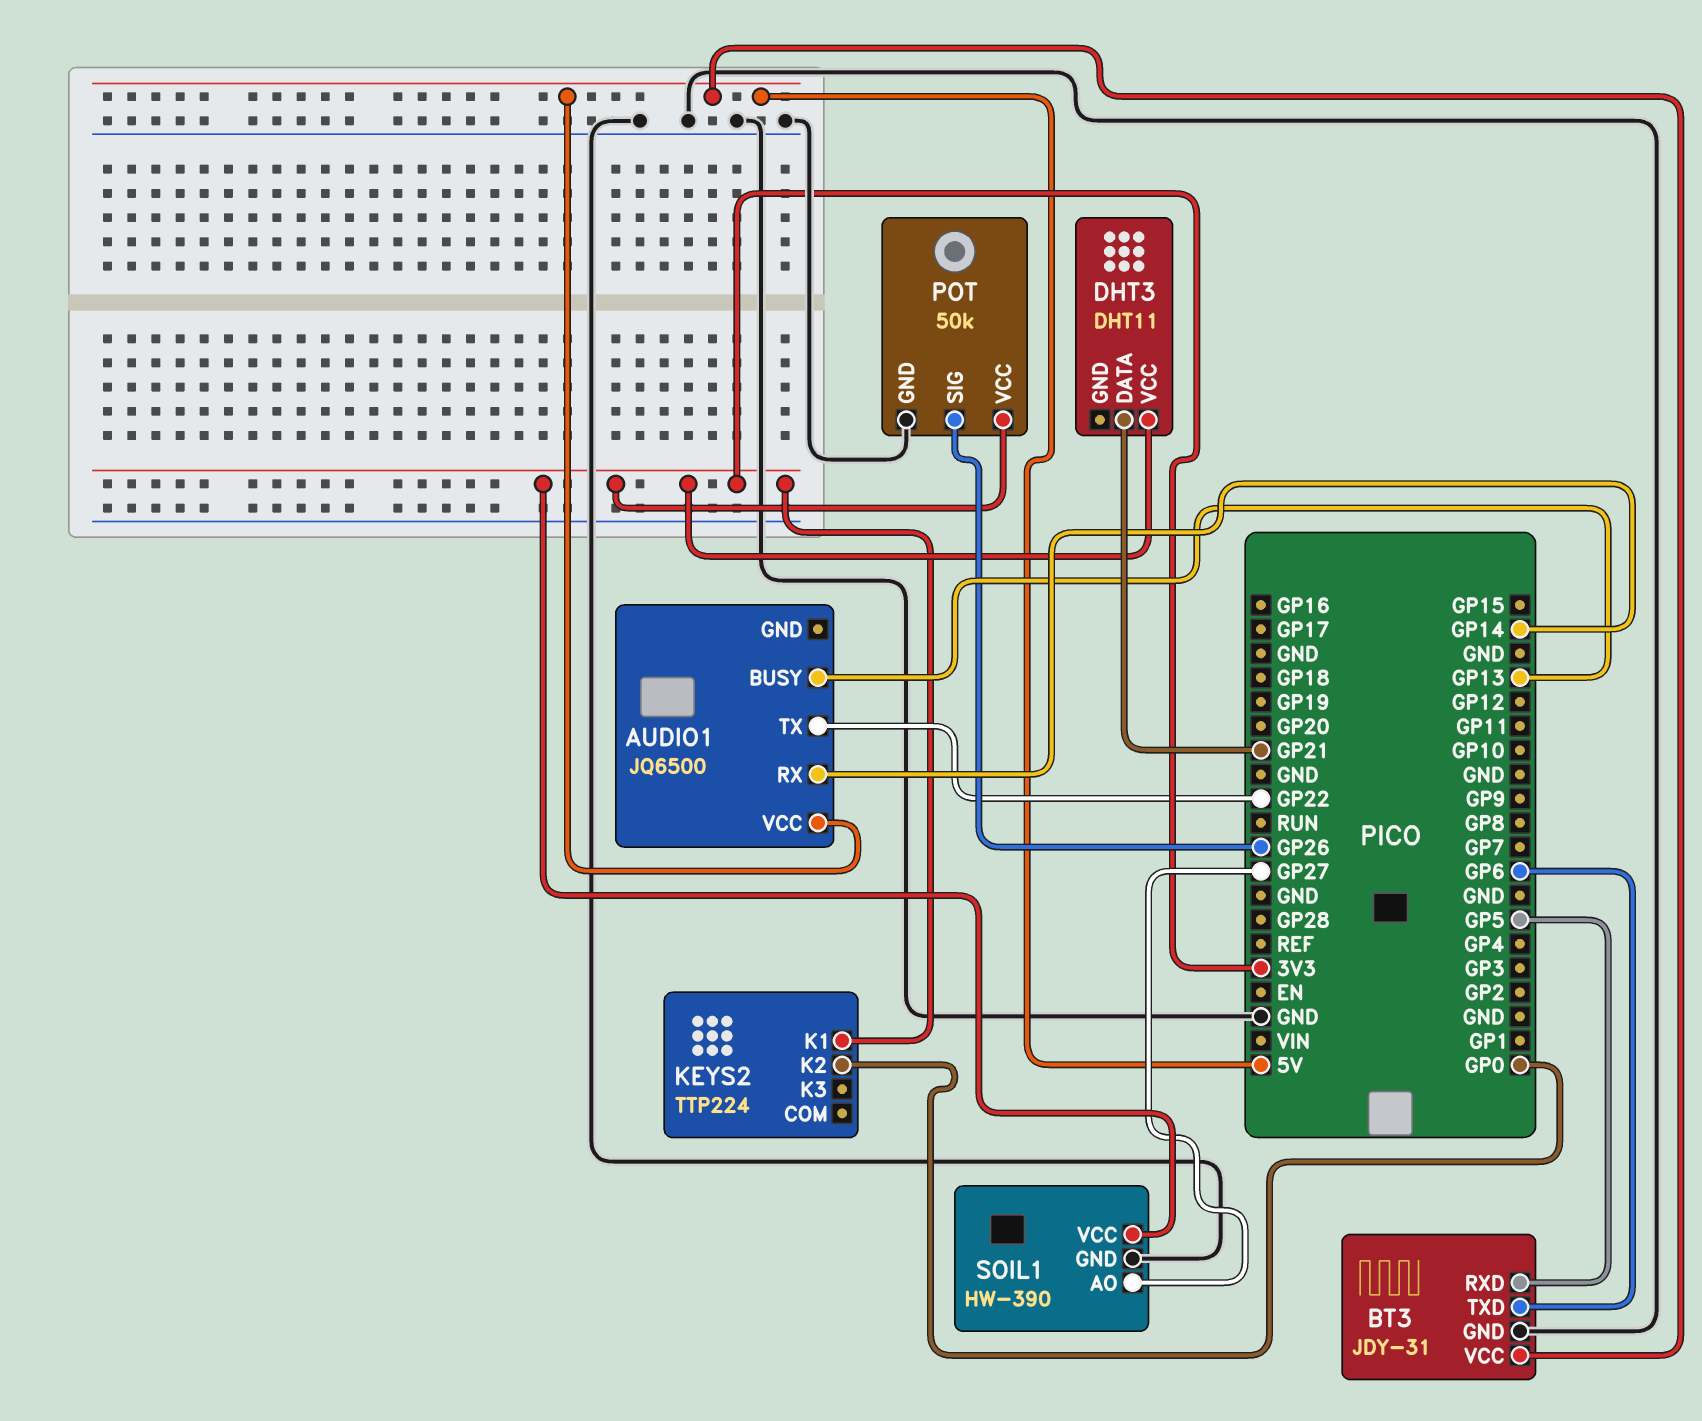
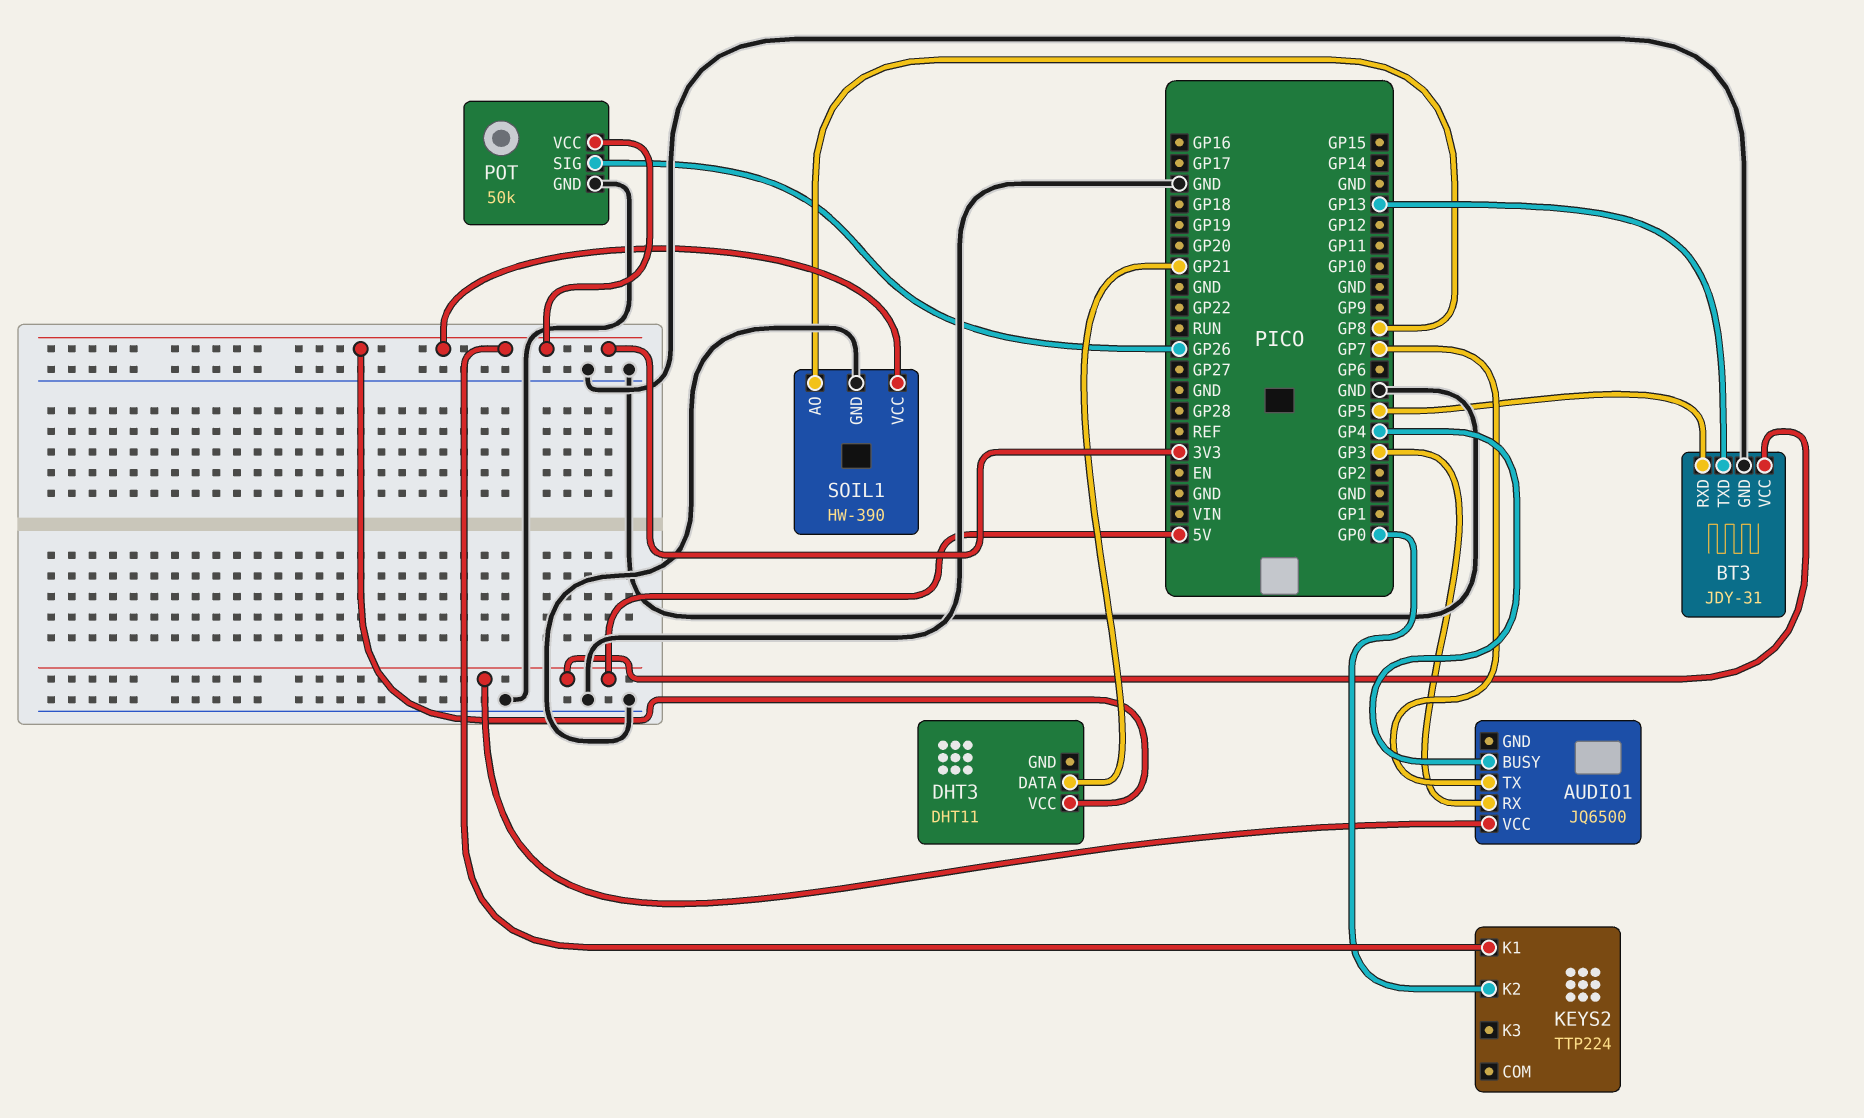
AUDIO1 pin BUSY: GP13 -> GP4
AUDIO1 pin RX: GP14 -> GP3
AUDIO1 pin TX: GP22 -> GP7
BT3 pin TXD: GP6 -> GP13
SOIL1 pin AO: GP27 -> GP8

